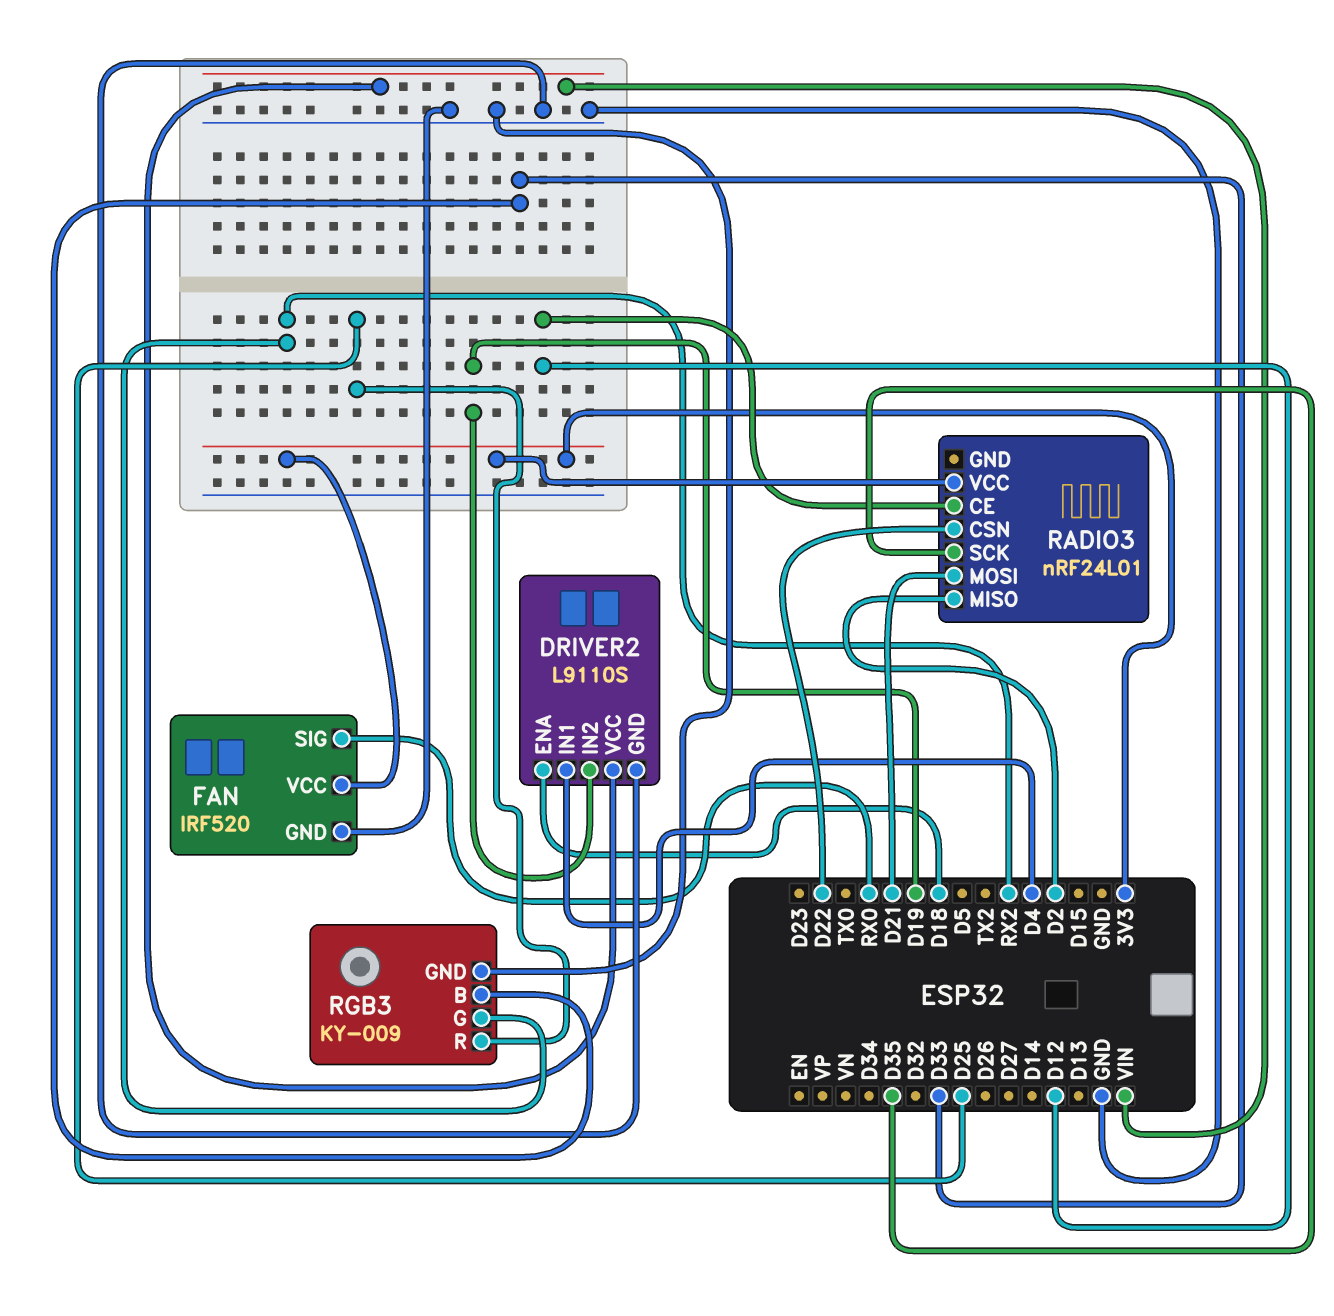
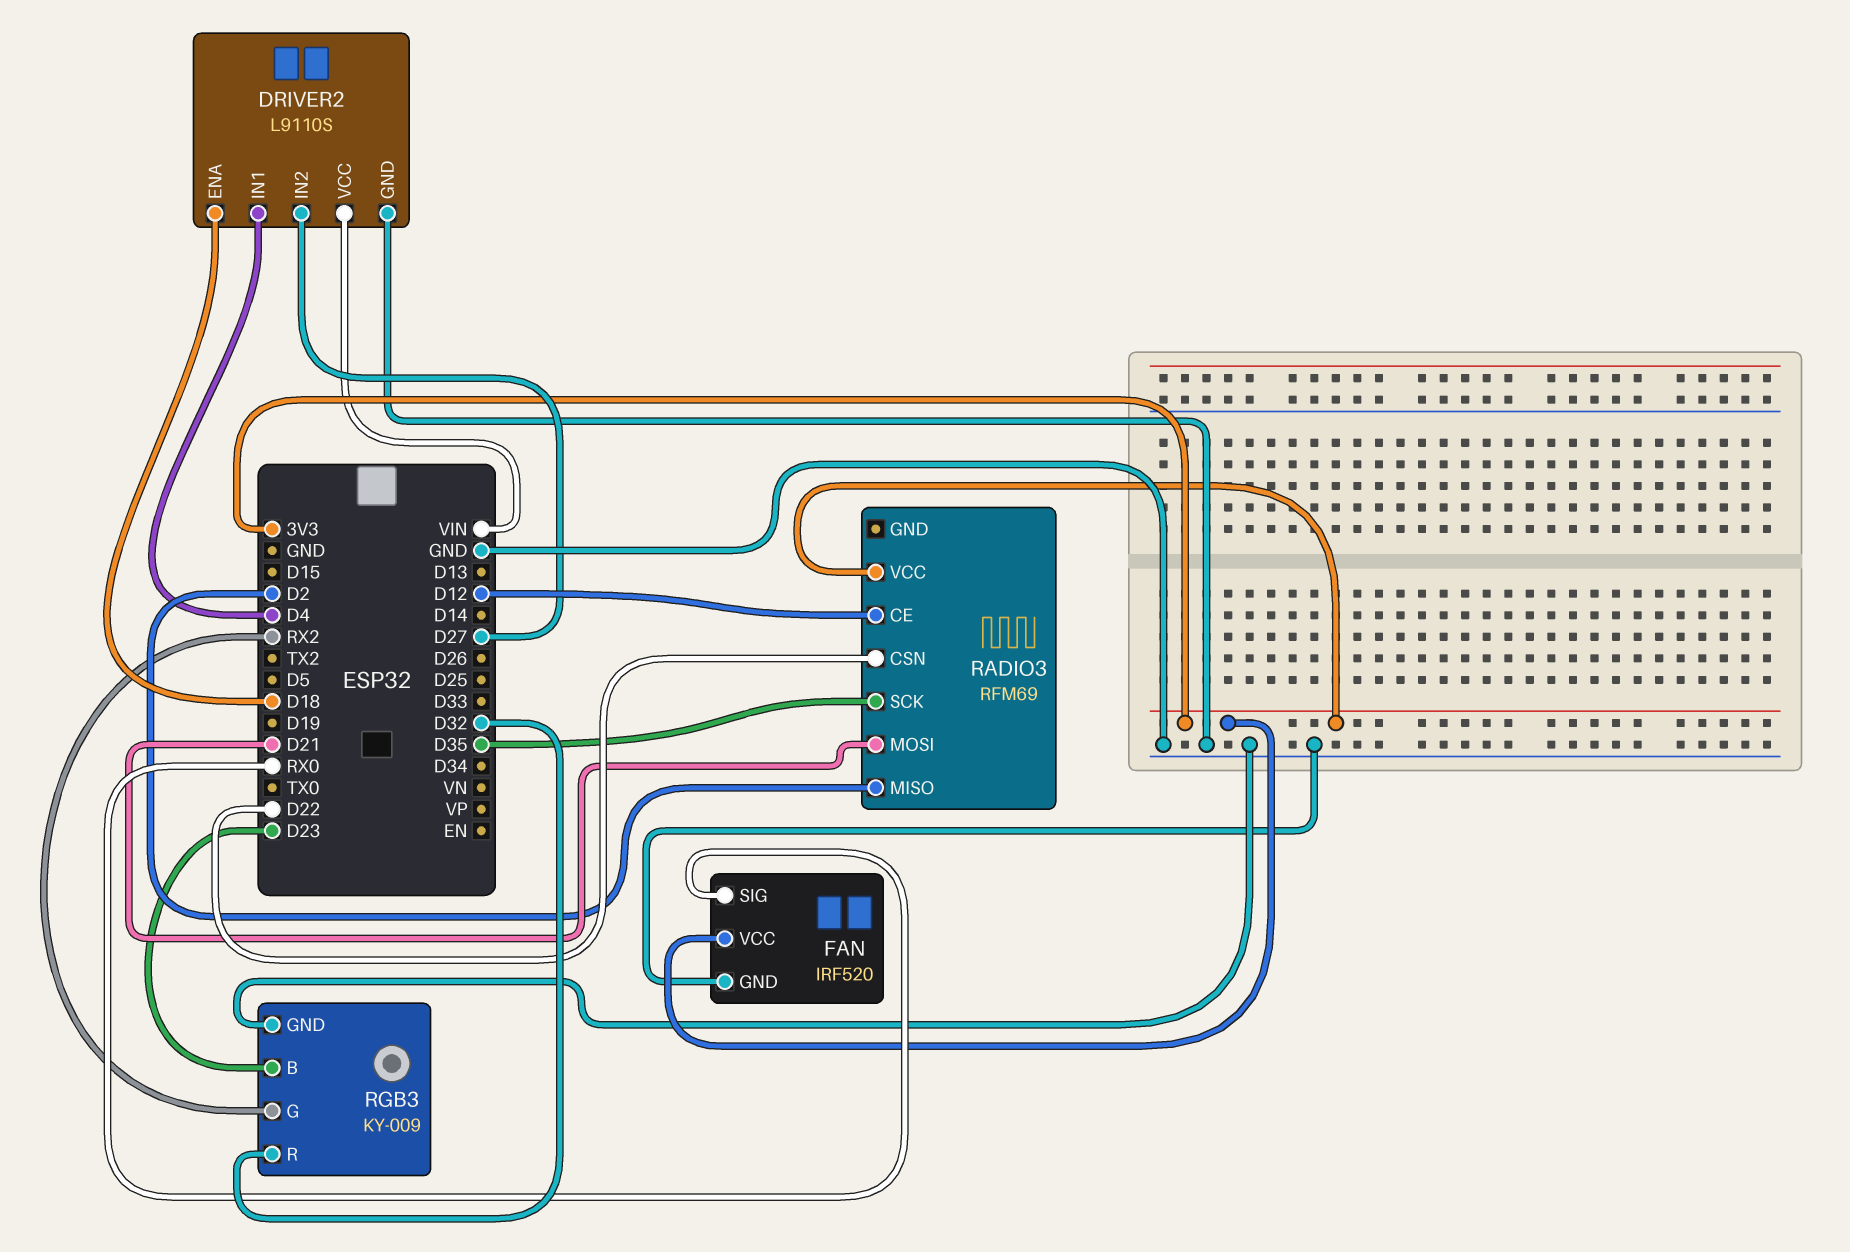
DRIVER2 pin IN2: D19 -> D27
RADIO3: nRF24L01 -> RFM69
RGB3 pin B: D33 -> D23
RGB3 pin R: D25 -> D32

